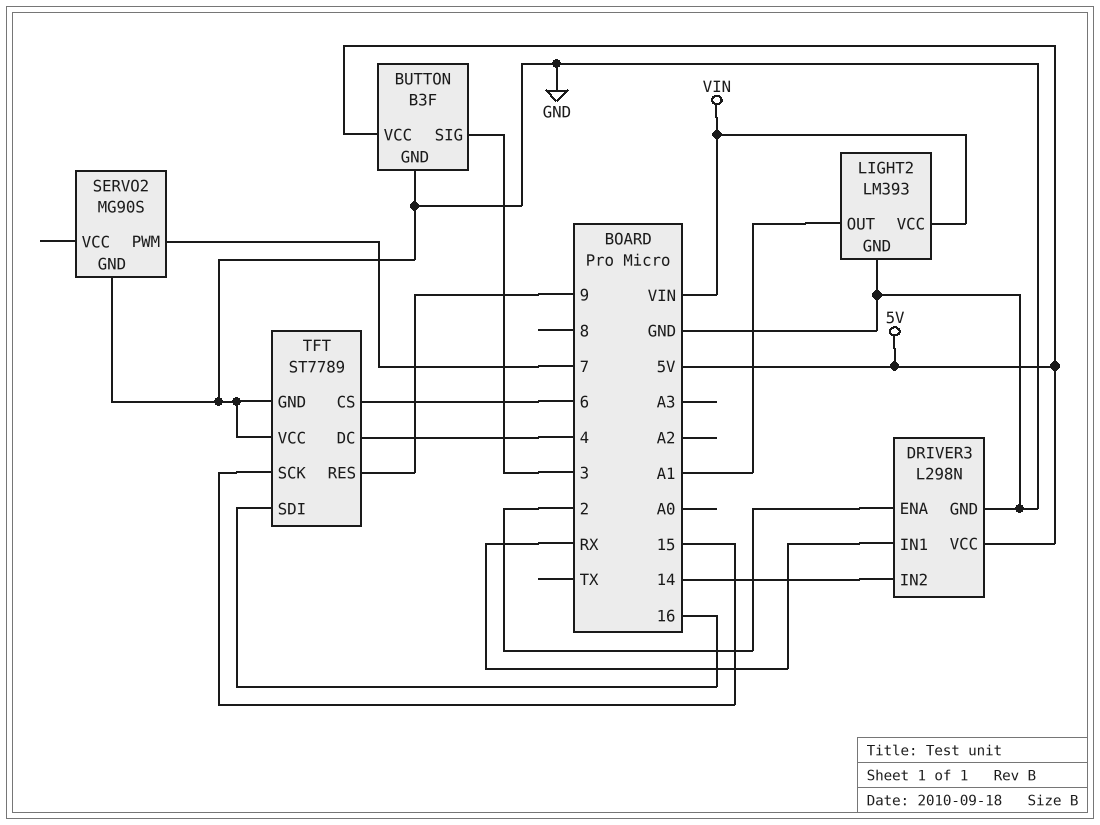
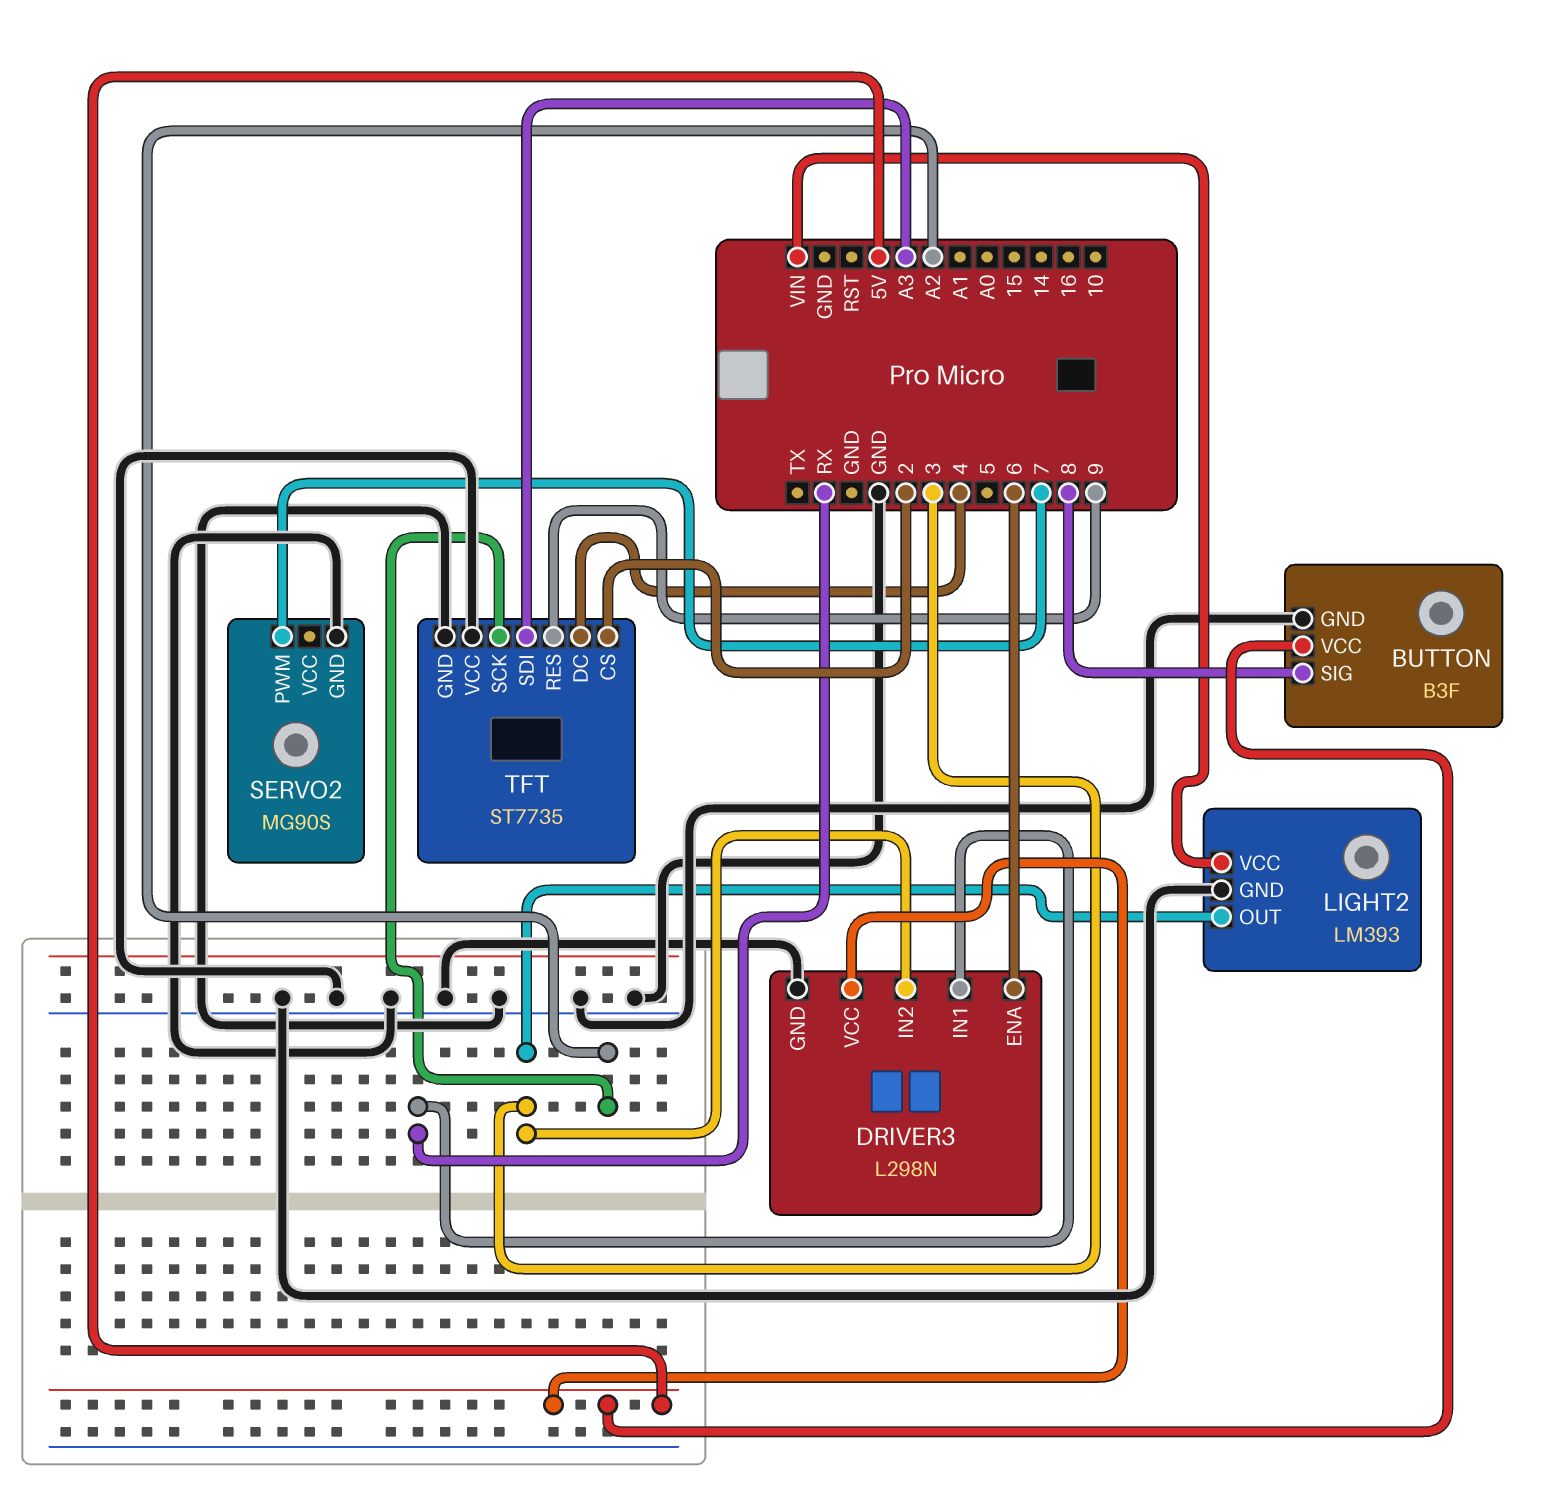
BUTTON pin SIG: 3 -> 8
DRIVER3 pin ENA: 2 -> 6
DRIVER3 pin IN2: 14 -> 3
LIGHT2 pin OUT: A1 -> 3
TFT: ST7789 -> ST7735
TFT pin CS: 6 -> 2
TFT pin SCK: 15 -> A2
TFT pin SDI: 16 -> A3

